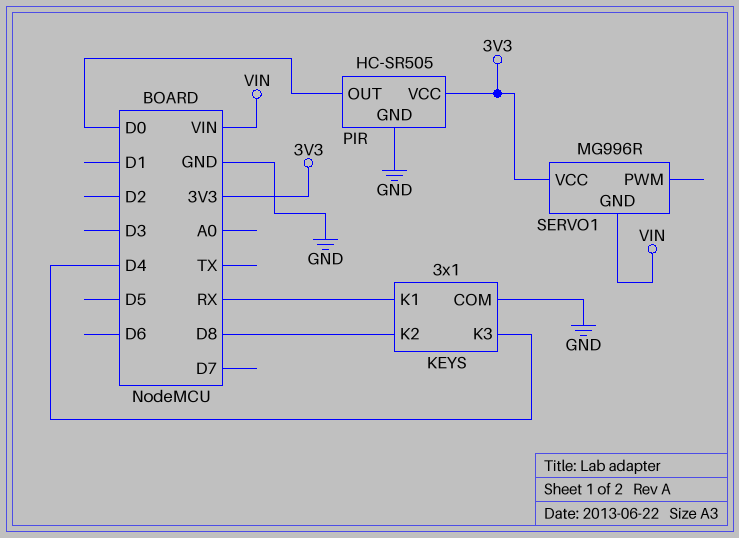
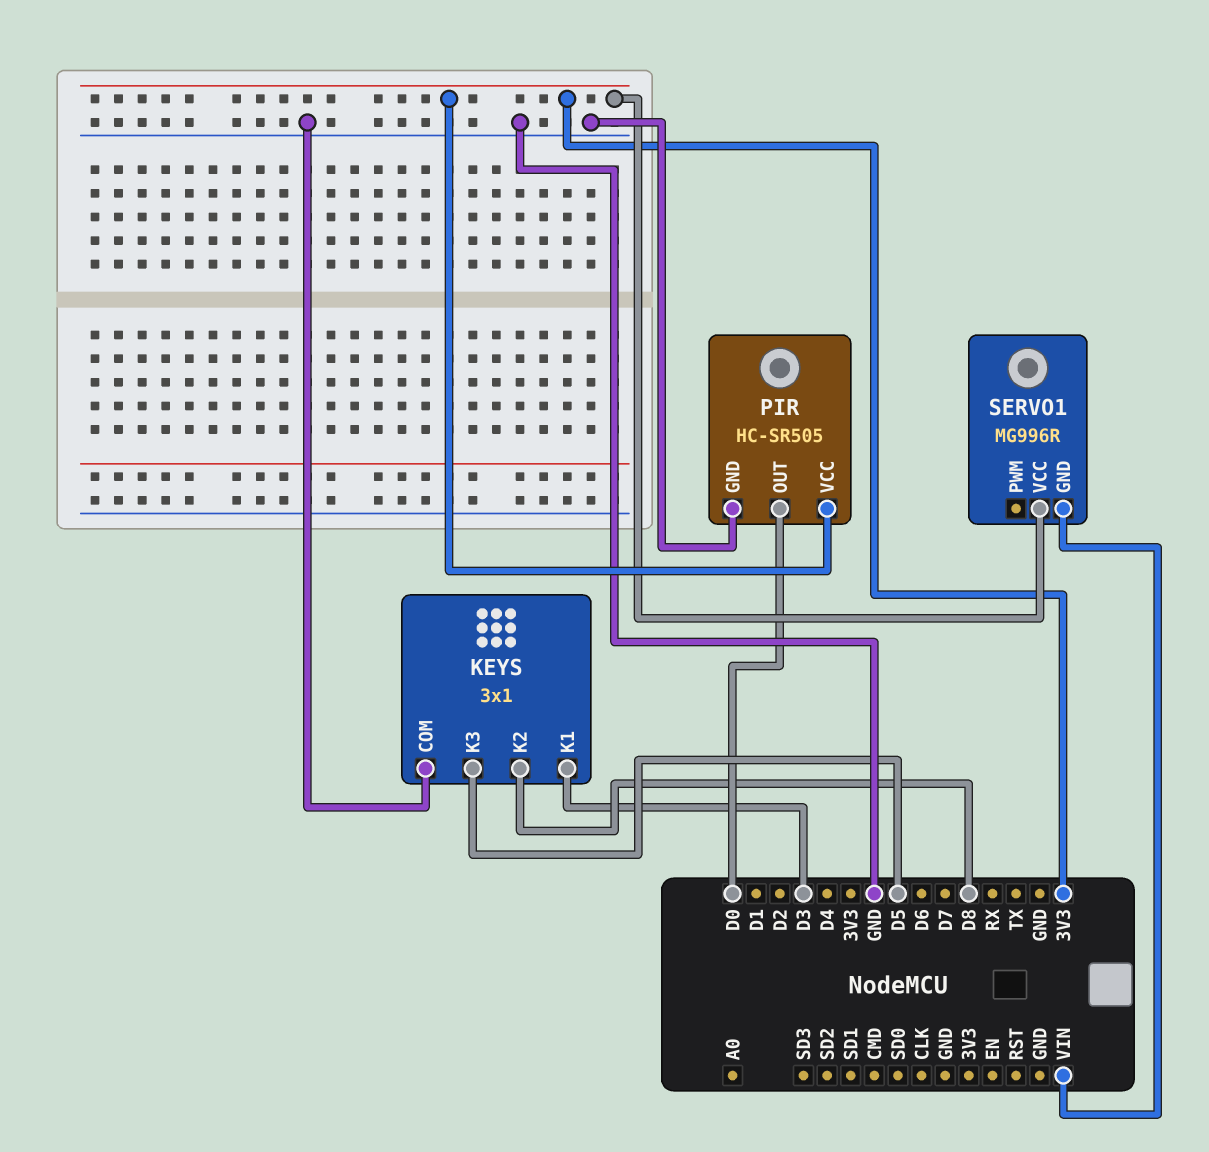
KEYS pin K1: RX -> D3
KEYS pin K3: D4 -> D5

